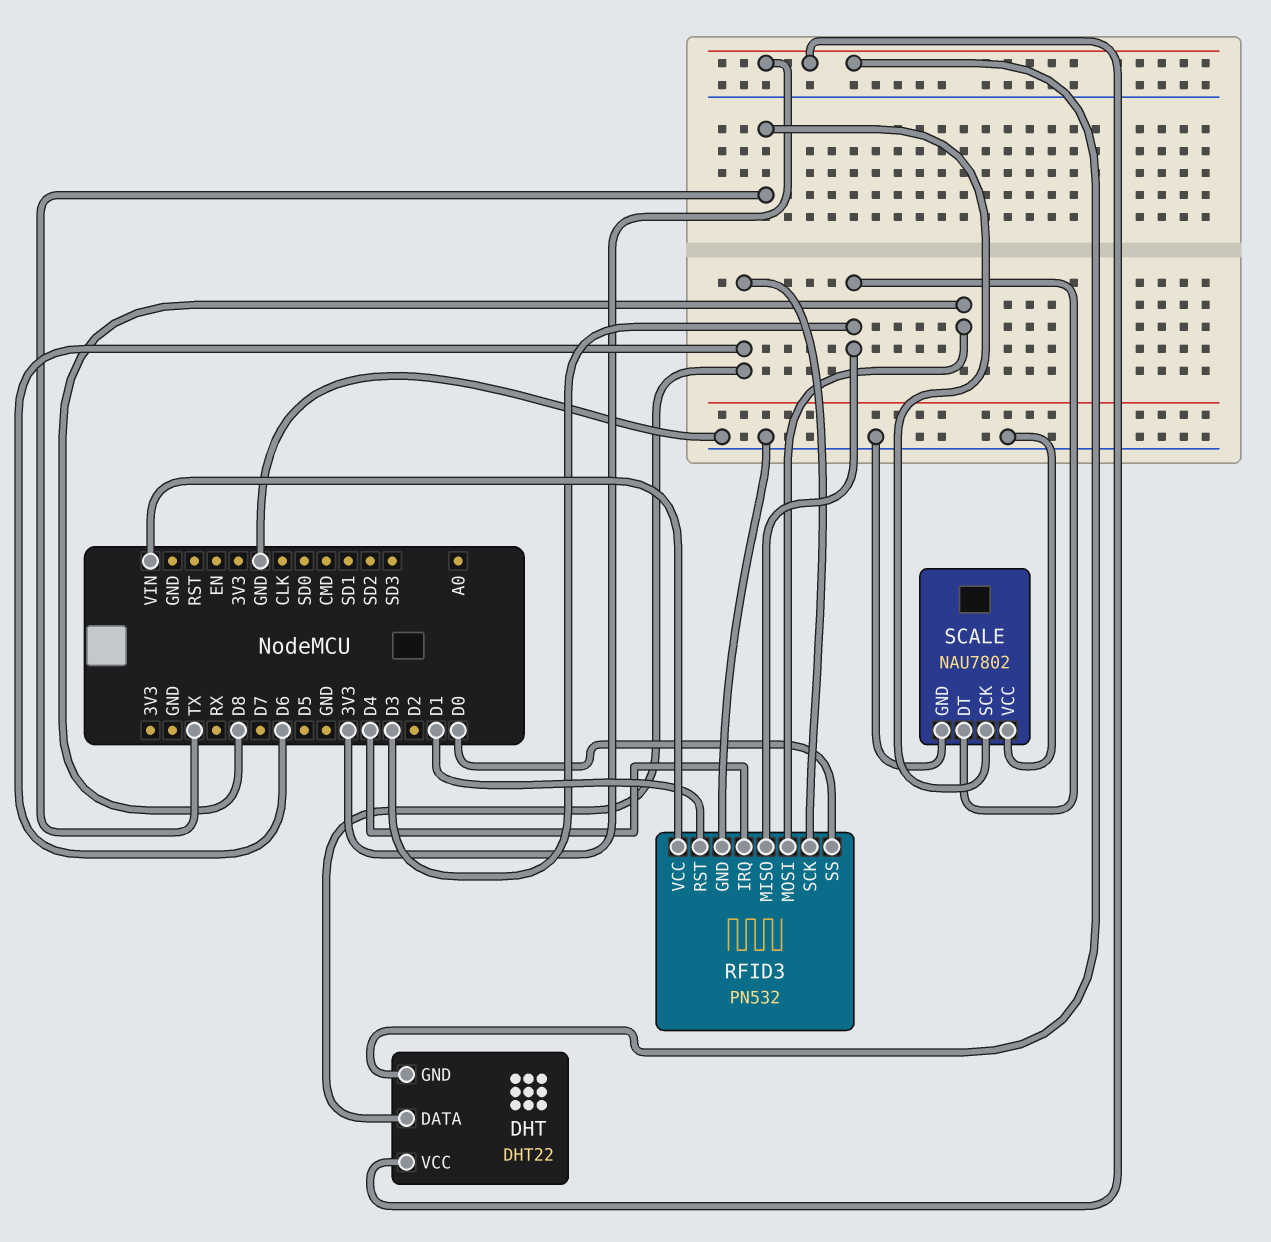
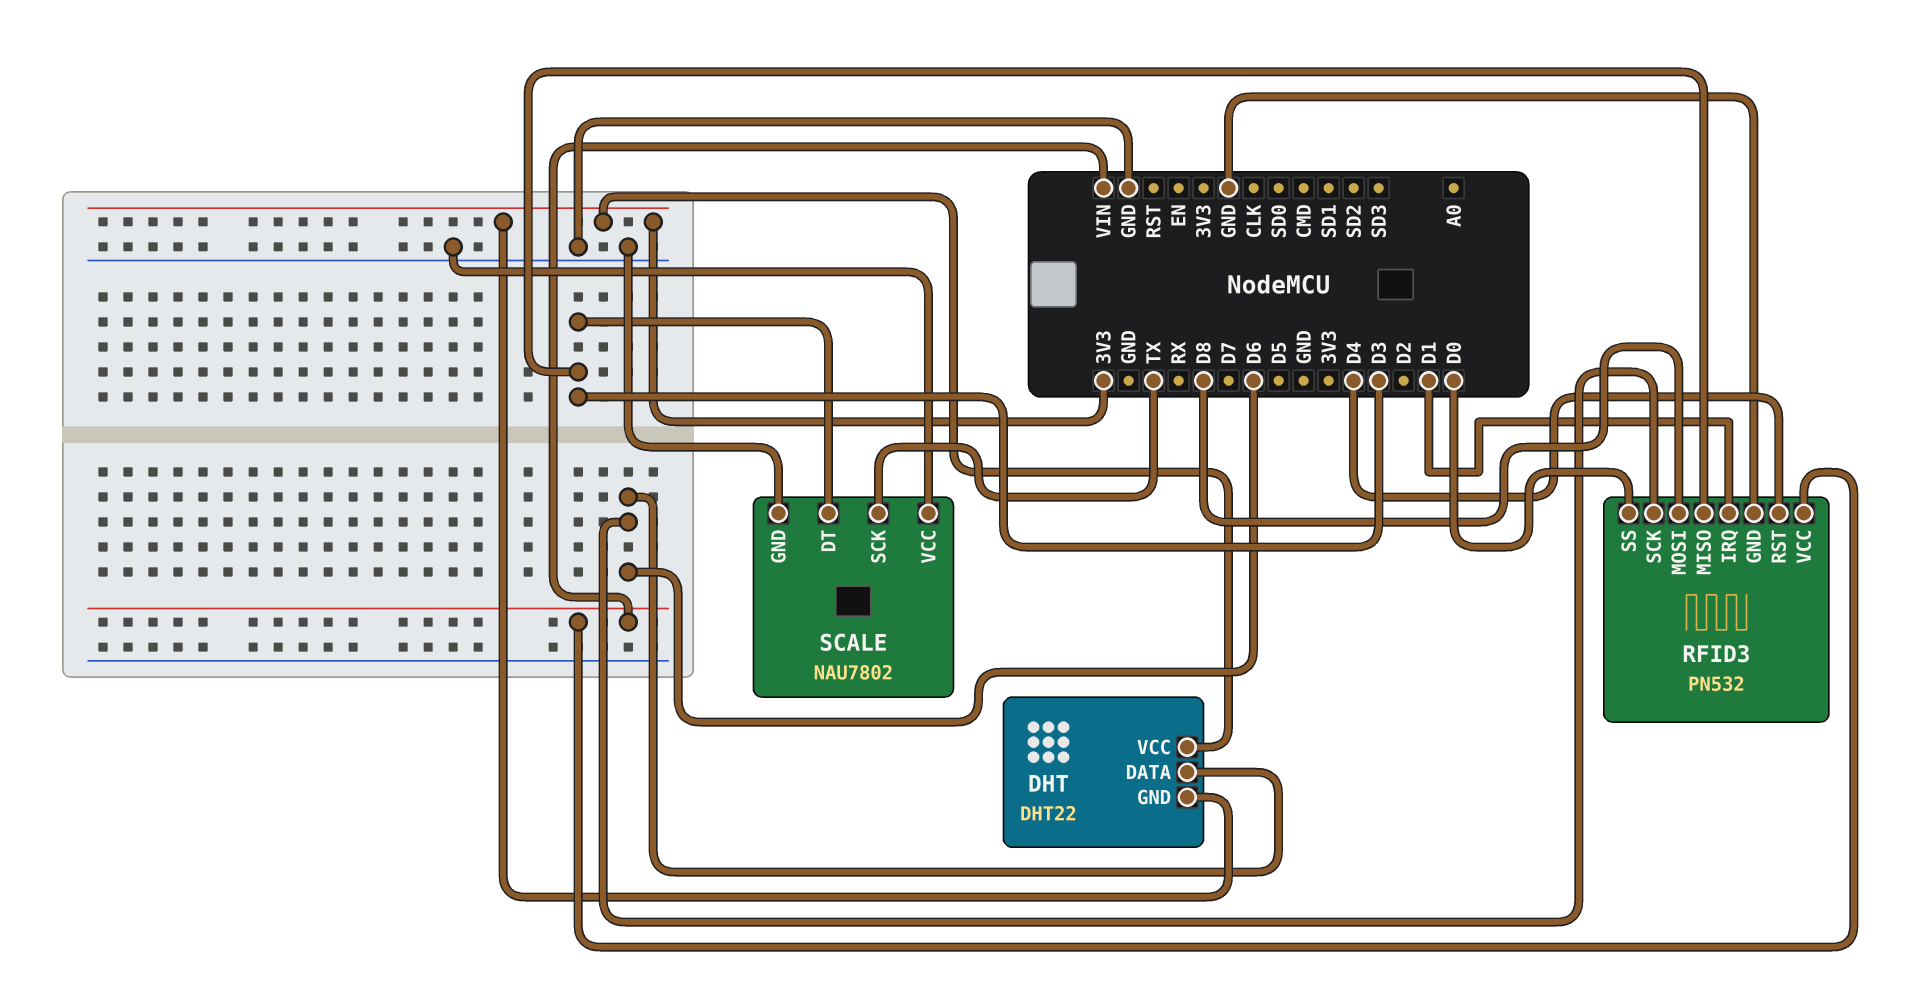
RFID3 pin IRQ: D4 -> D1
RFID3 pin RST: D1 -> D4

